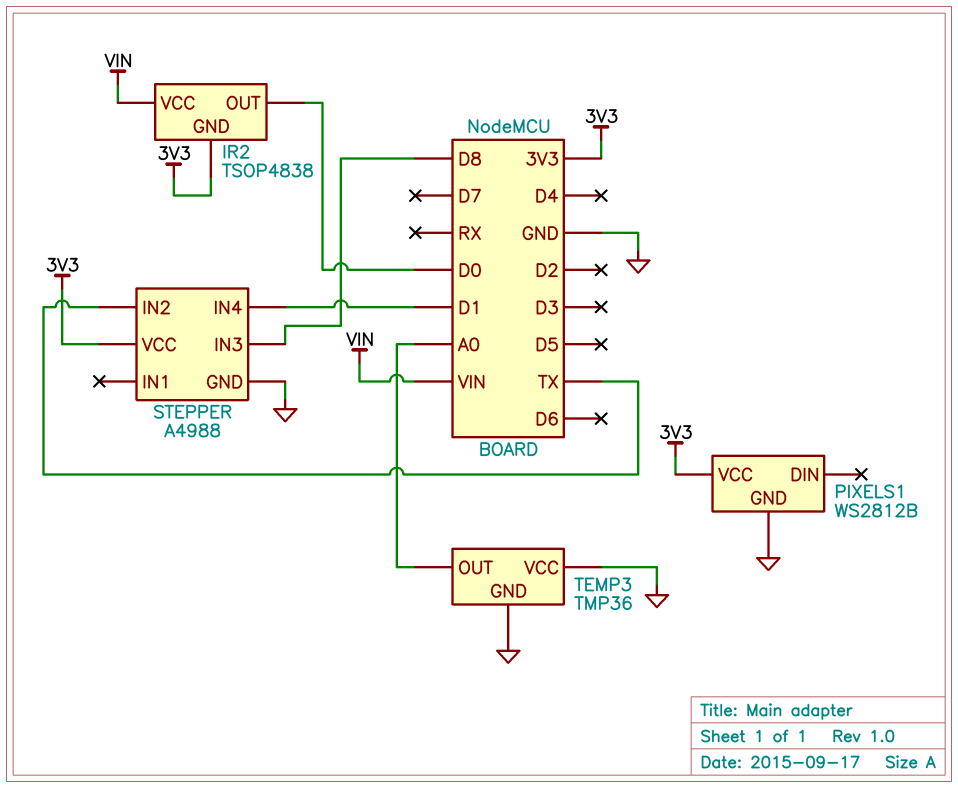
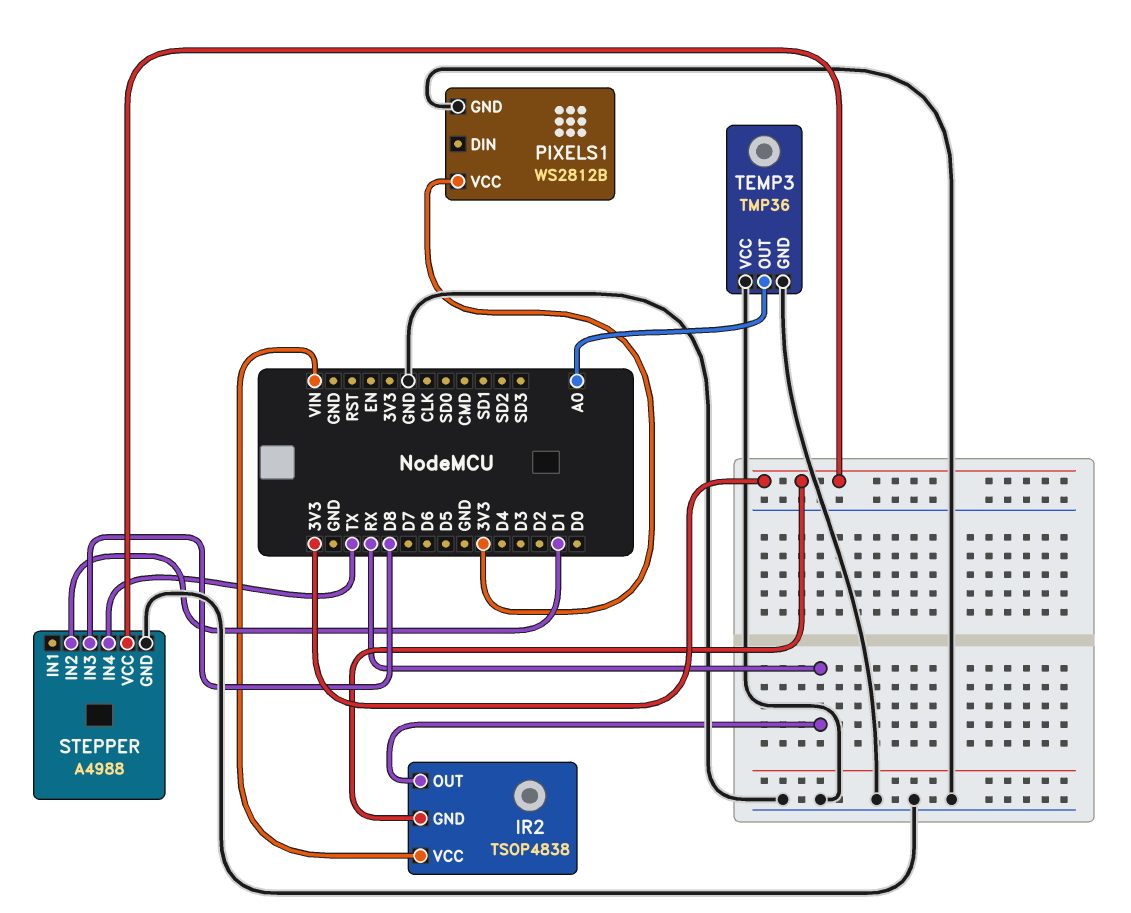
IR2 pin OUT: D0 -> RX
STEPPER pin IN2: TX -> D1
STEPPER pin IN4: D1 -> TX

